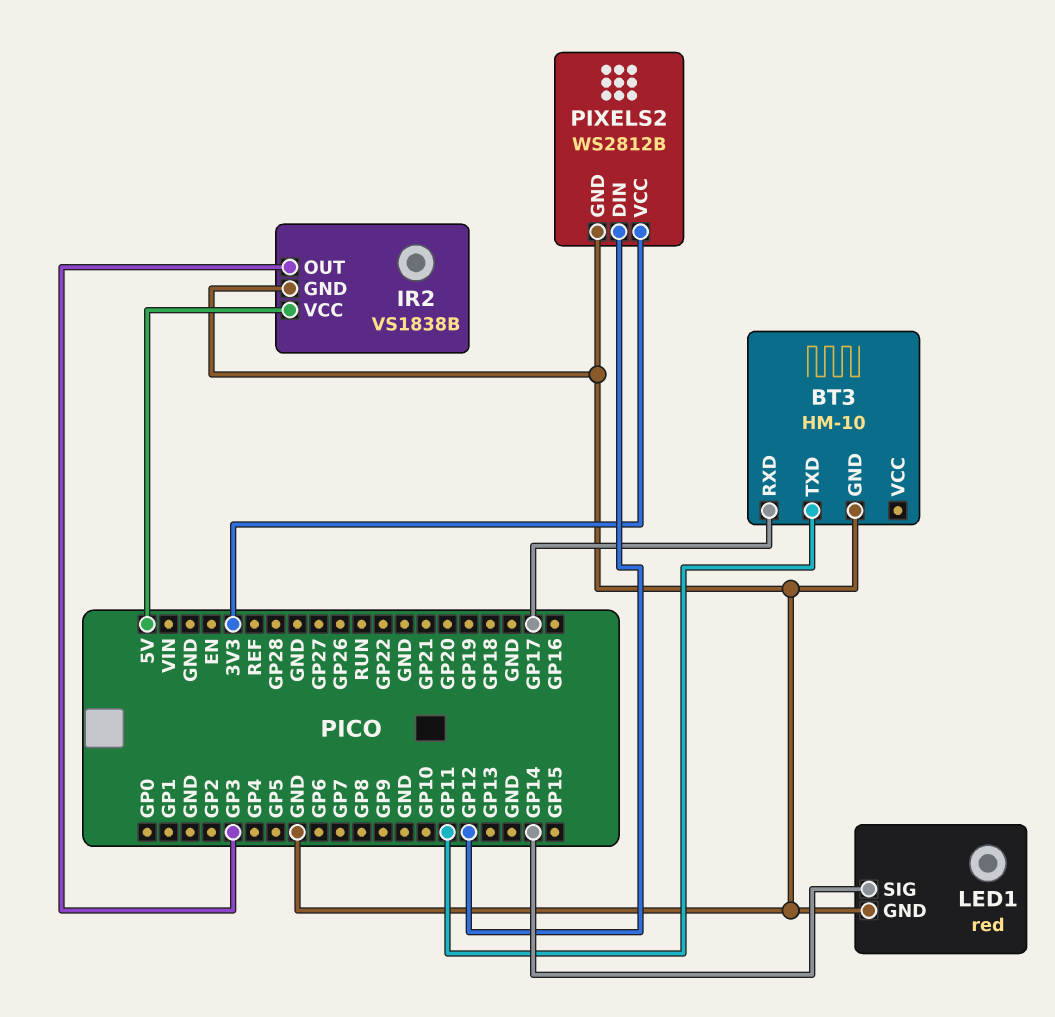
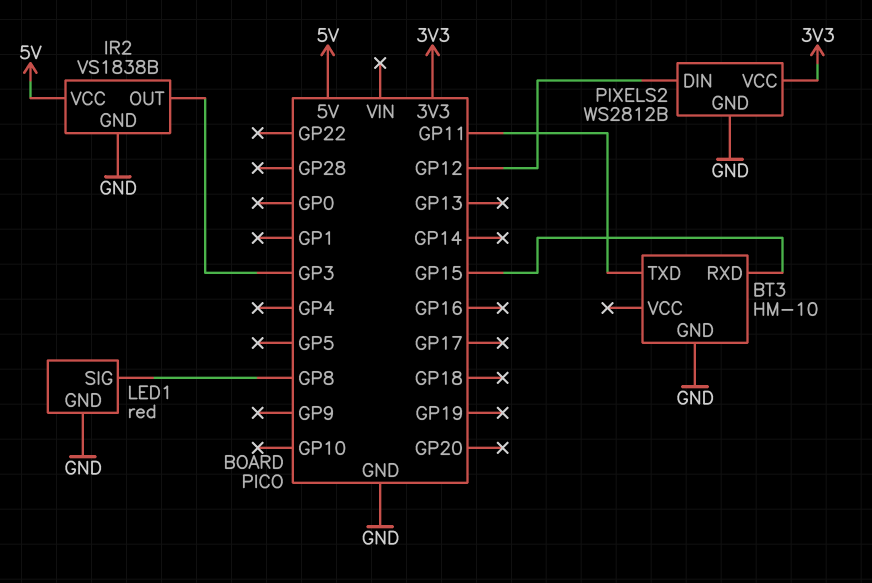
BT3 pin RXD: GP17 -> GP15
LED1 pin SIG: GP14 -> GP8

